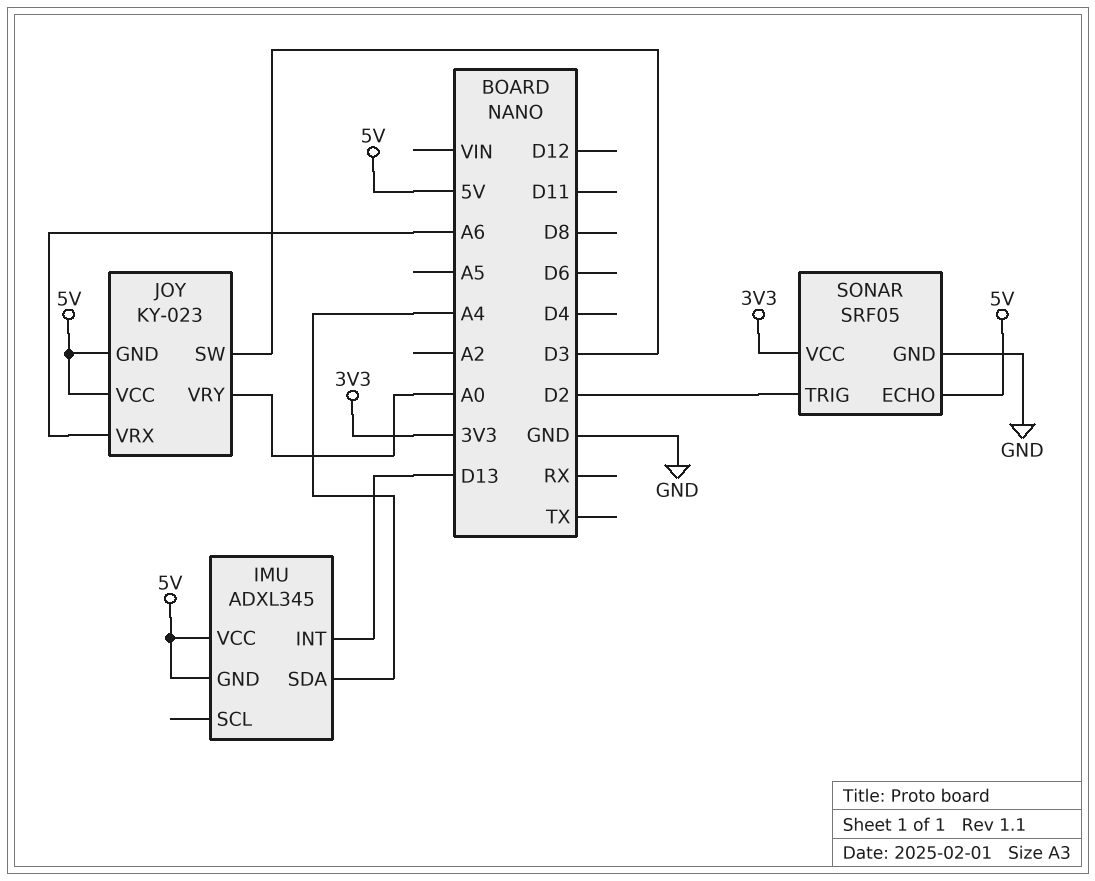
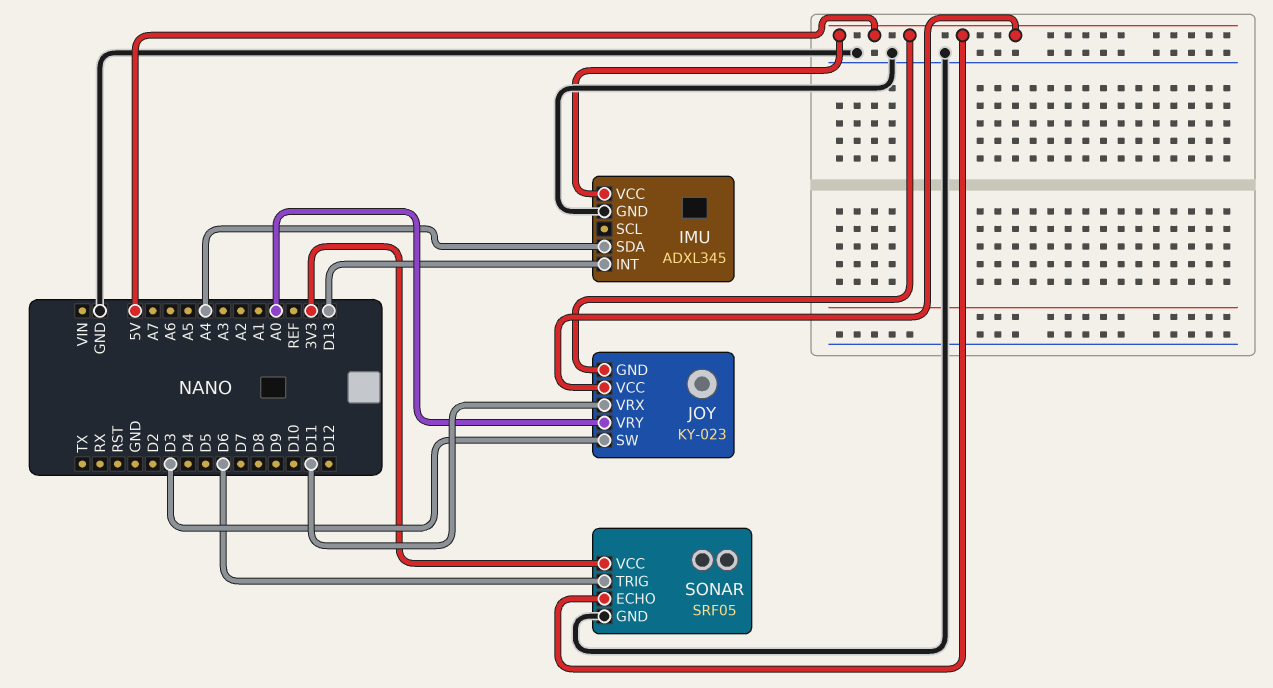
IMU pin GND: 5V -> GND
JOY pin VRX: A6 -> D11
SONAR pin TRIG: D2 -> D6

